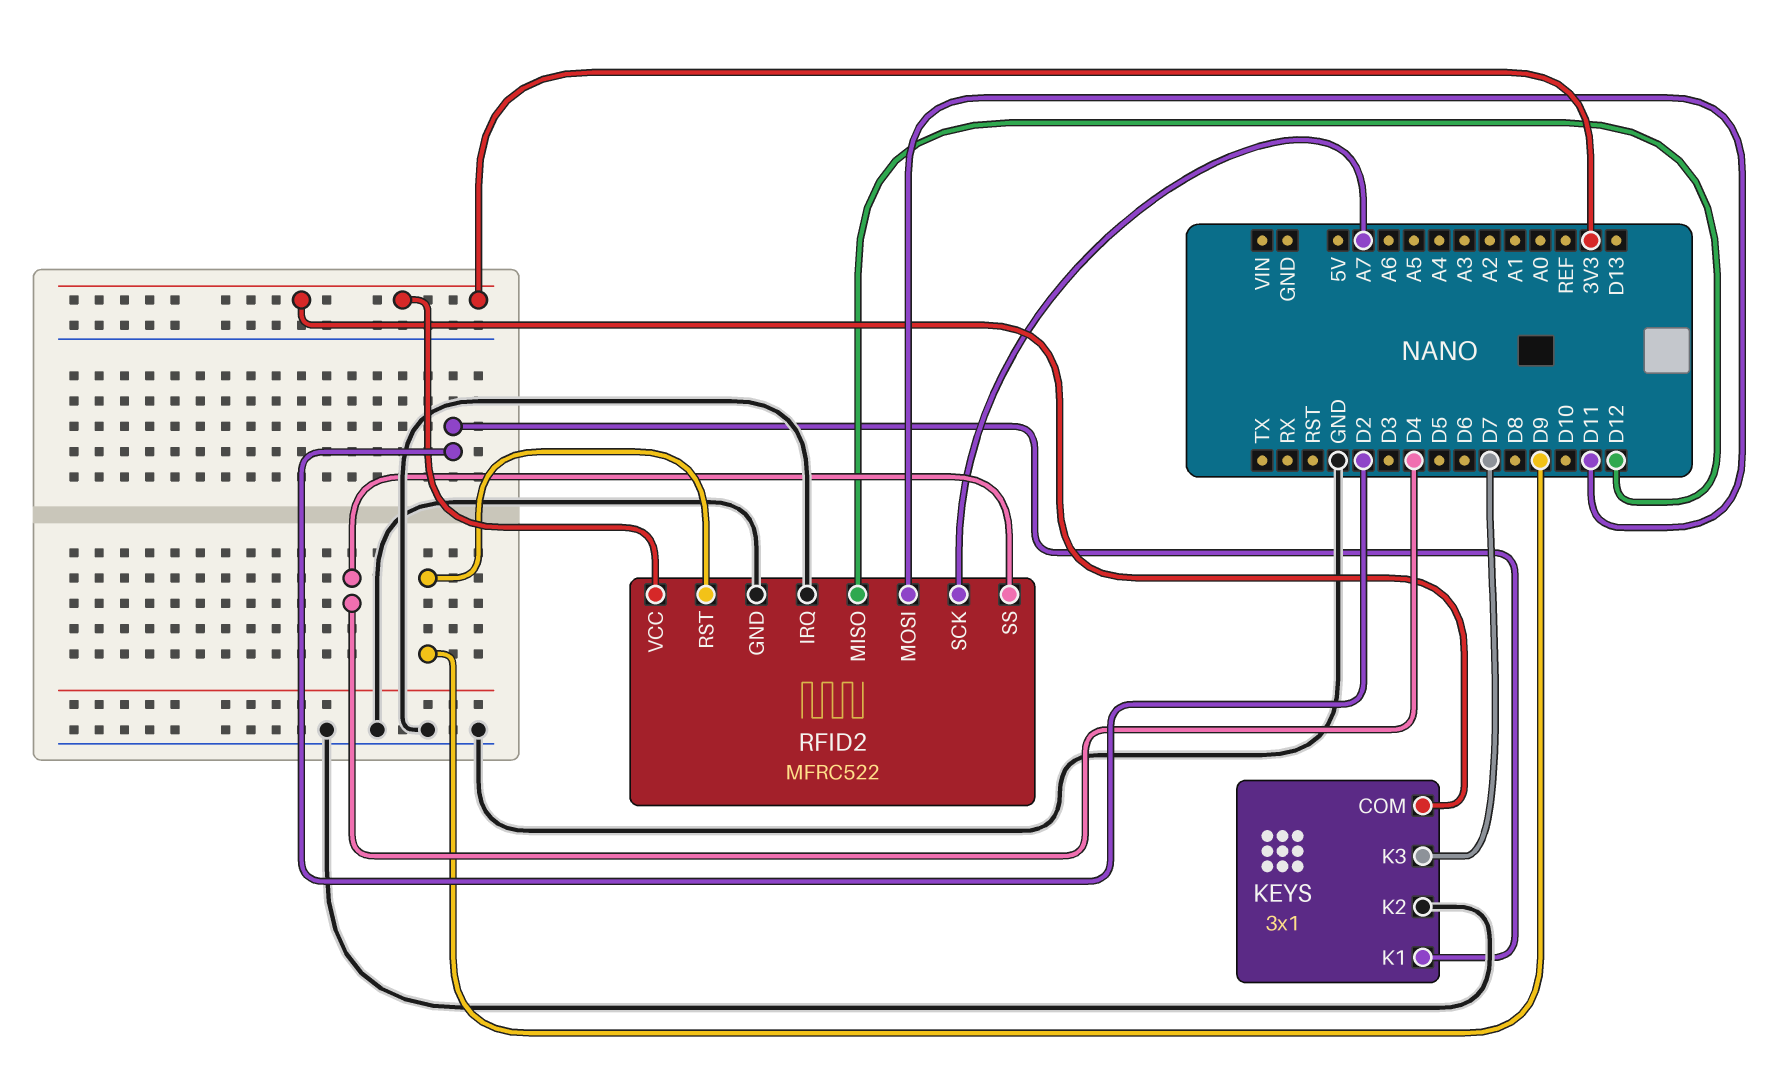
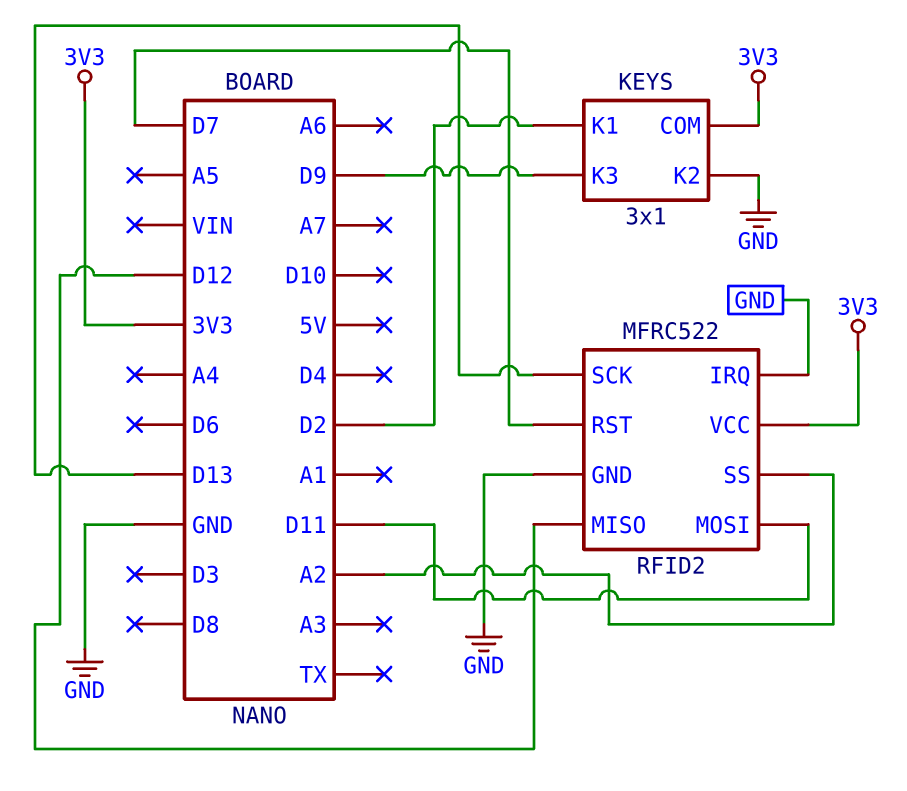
KEYS pin K3: D7 -> D9
RFID2 pin RST: D9 -> D7
RFID2 pin SCK: A7 -> D13
RFID2 pin SS: D4 -> A2

